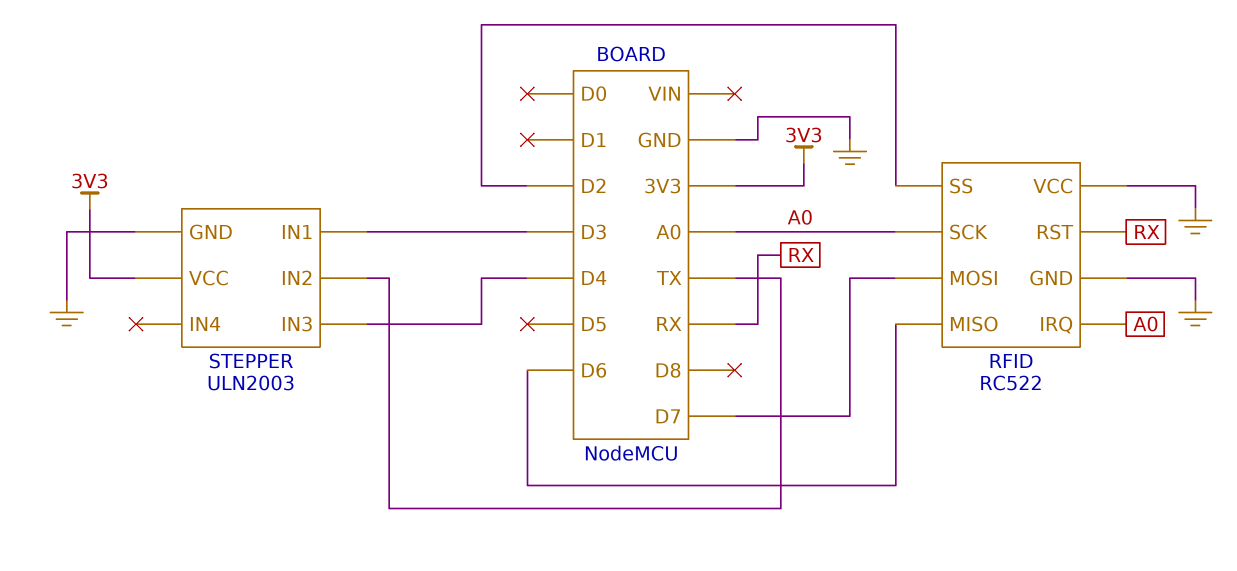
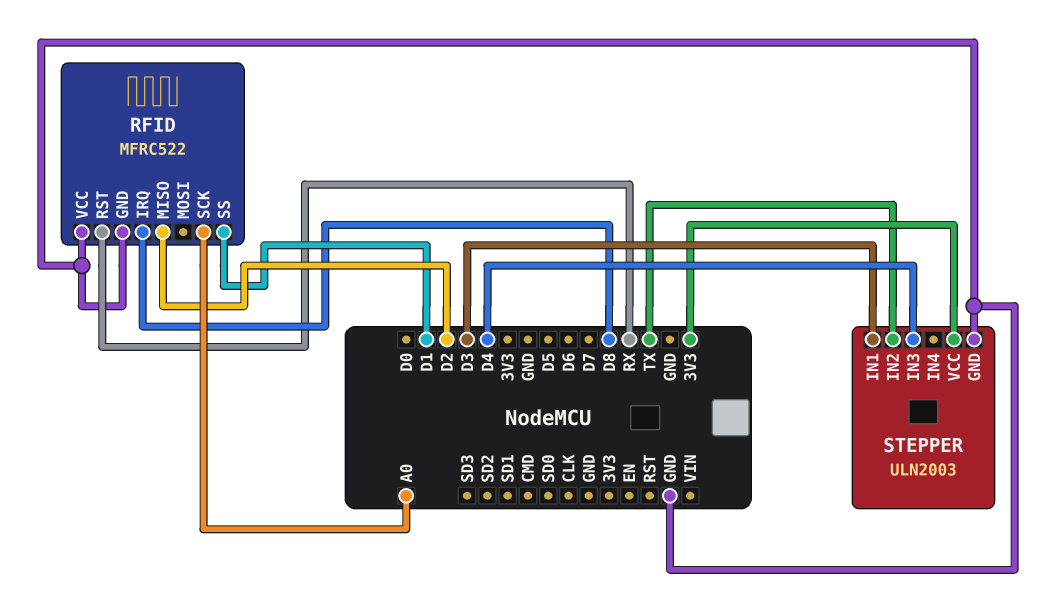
RFID: RC522 -> MFRC522
RFID pin IRQ: A0 -> D8
RFID pin MISO: D6 -> D2
RFID pin MOSI: D7 -> none
RFID pin SS: D2 -> D1

